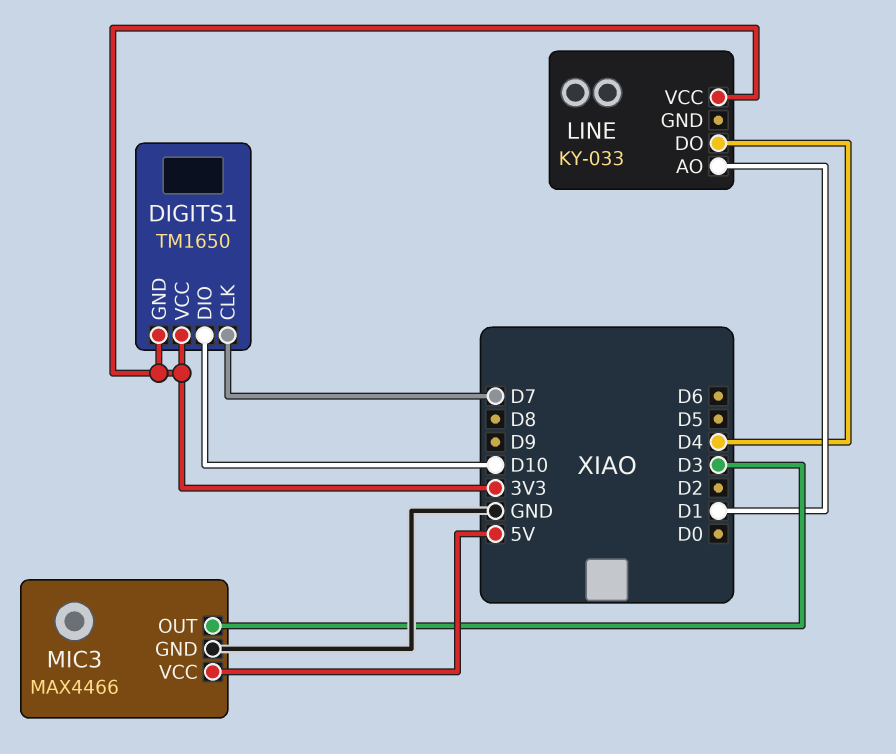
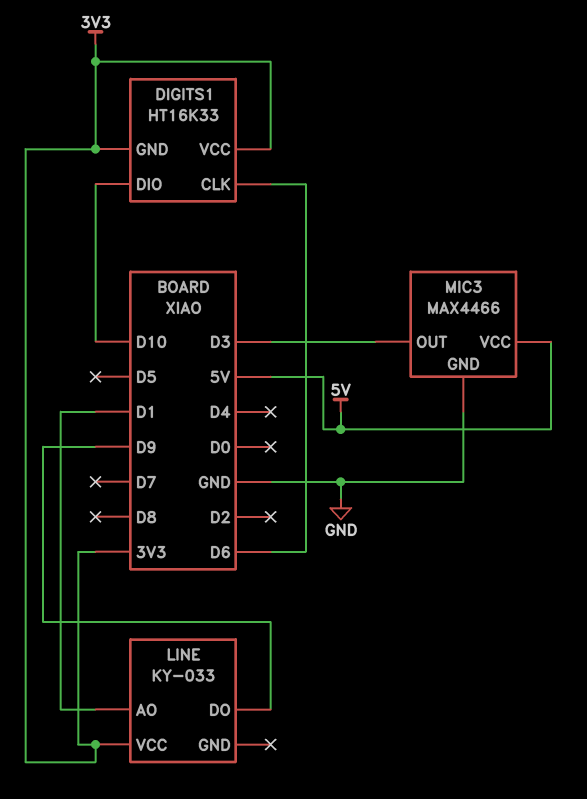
DIGITS1: TM1650 -> HT16K33
DIGITS1 pin CLK: D7 -> D6
LINE pin DO: D4 -> D9

